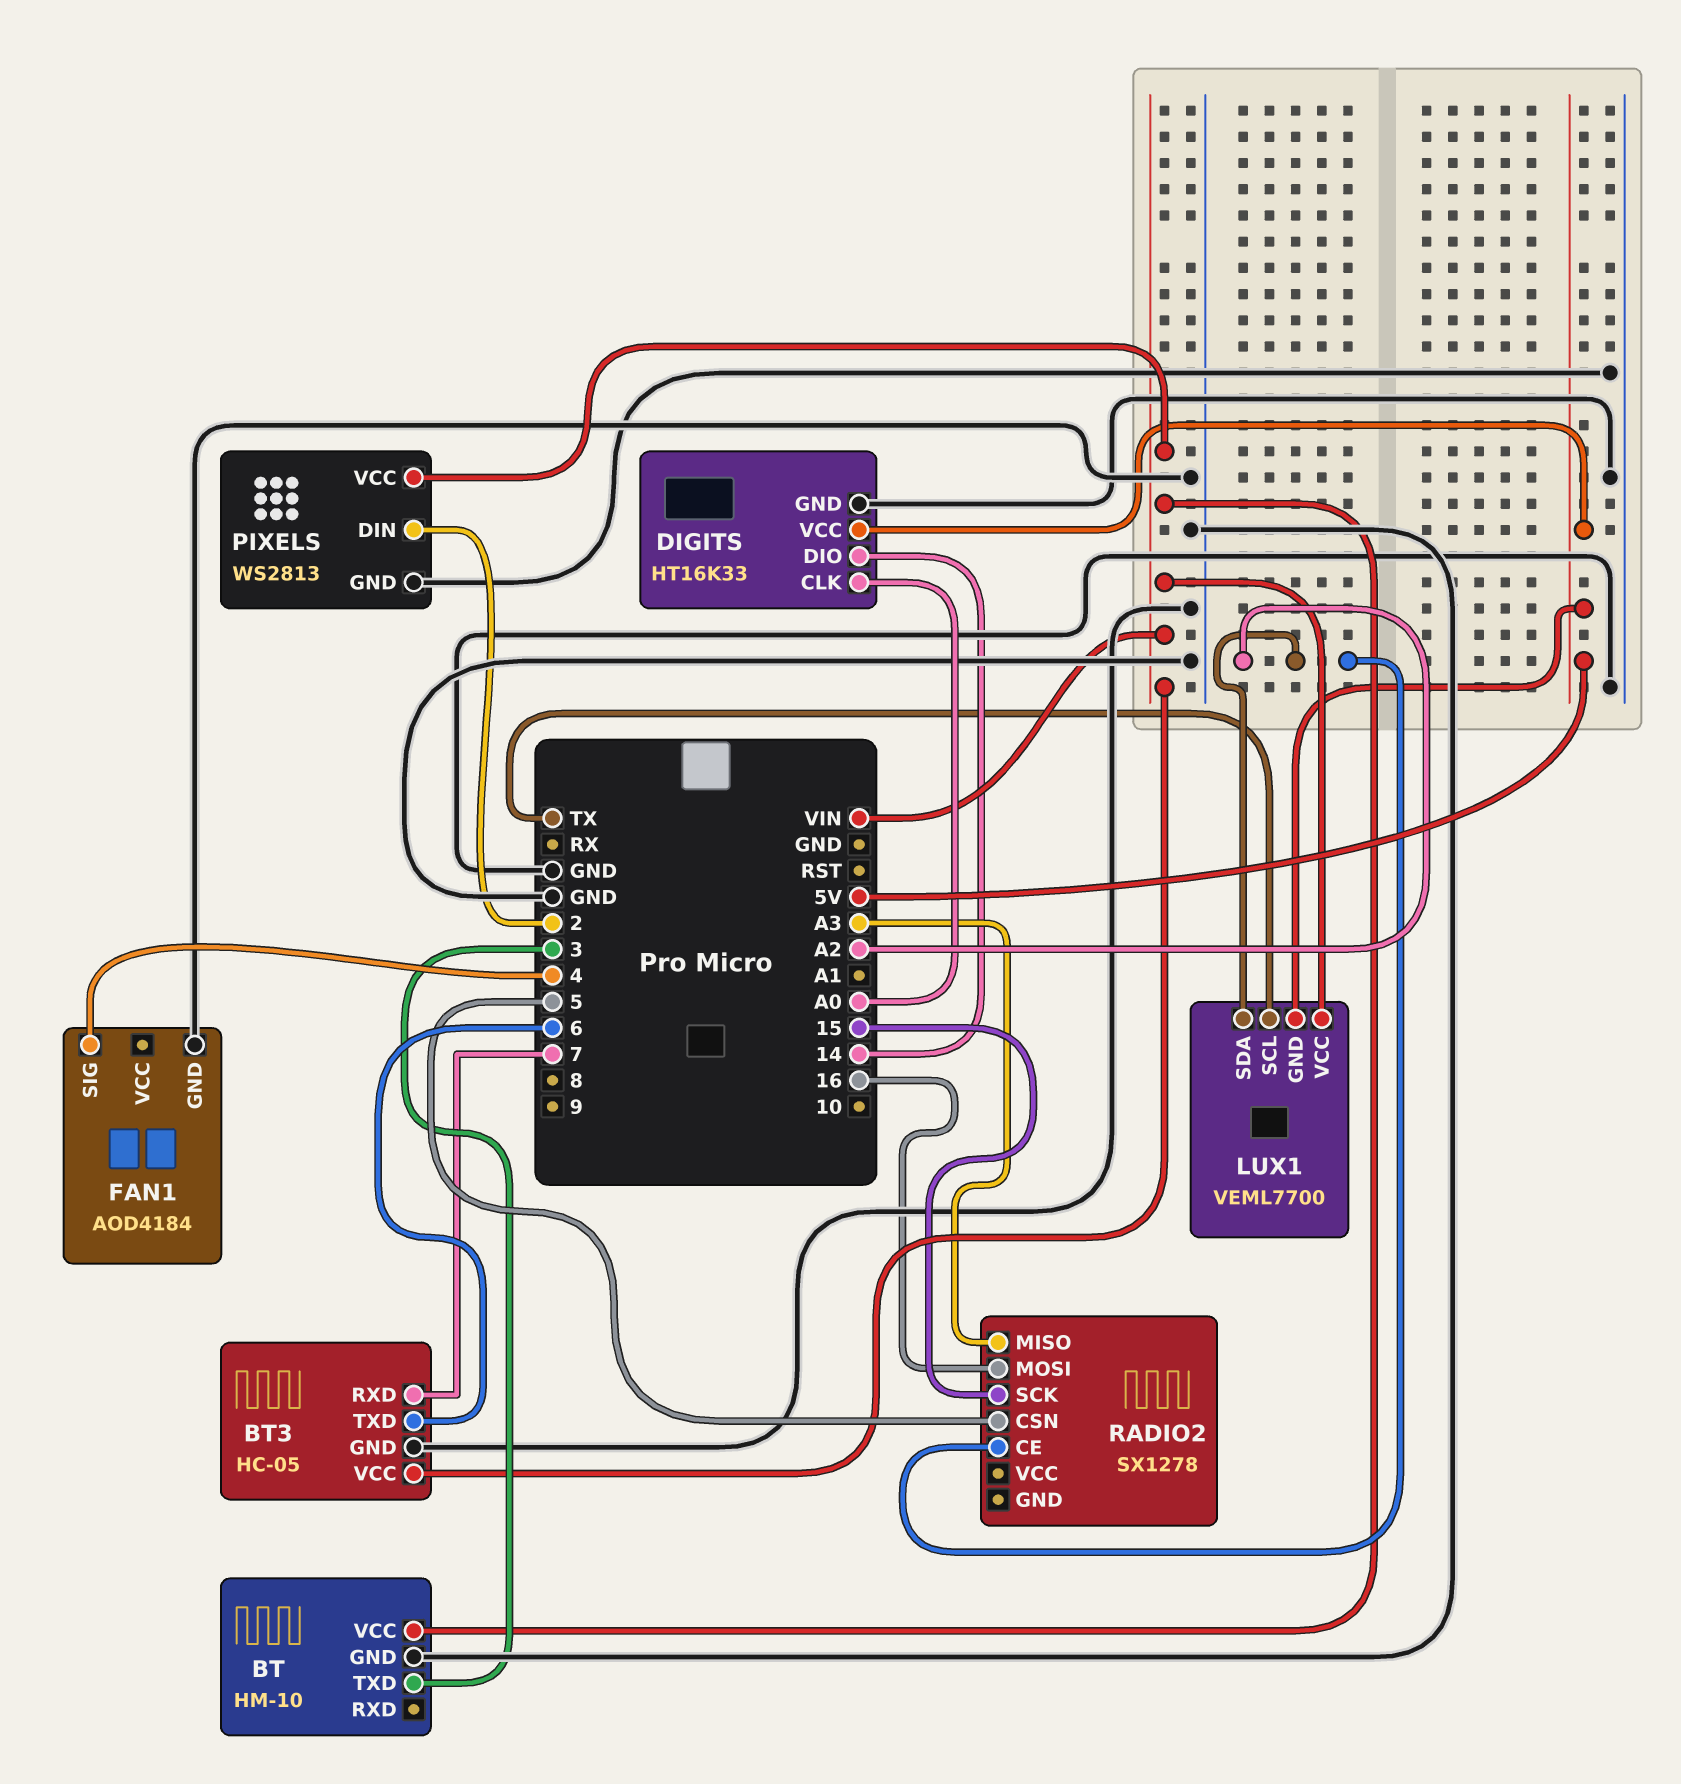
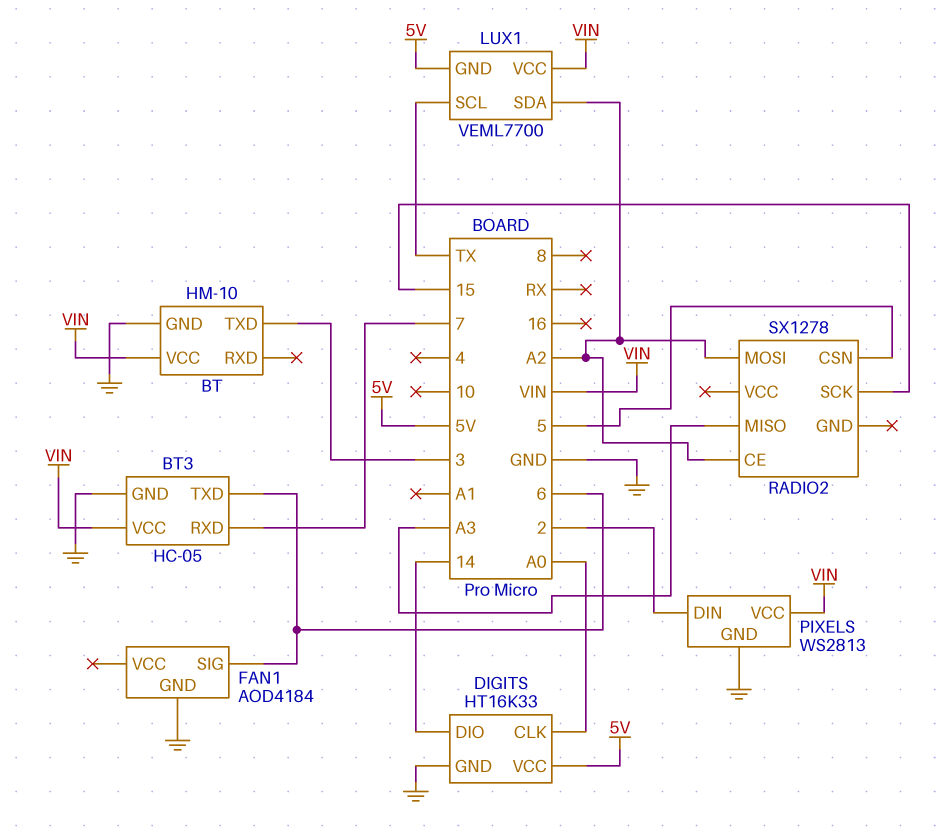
FAN1 pin SIG: 4 -> 6
RADIO2 pin MOSI: 16 -> A2

